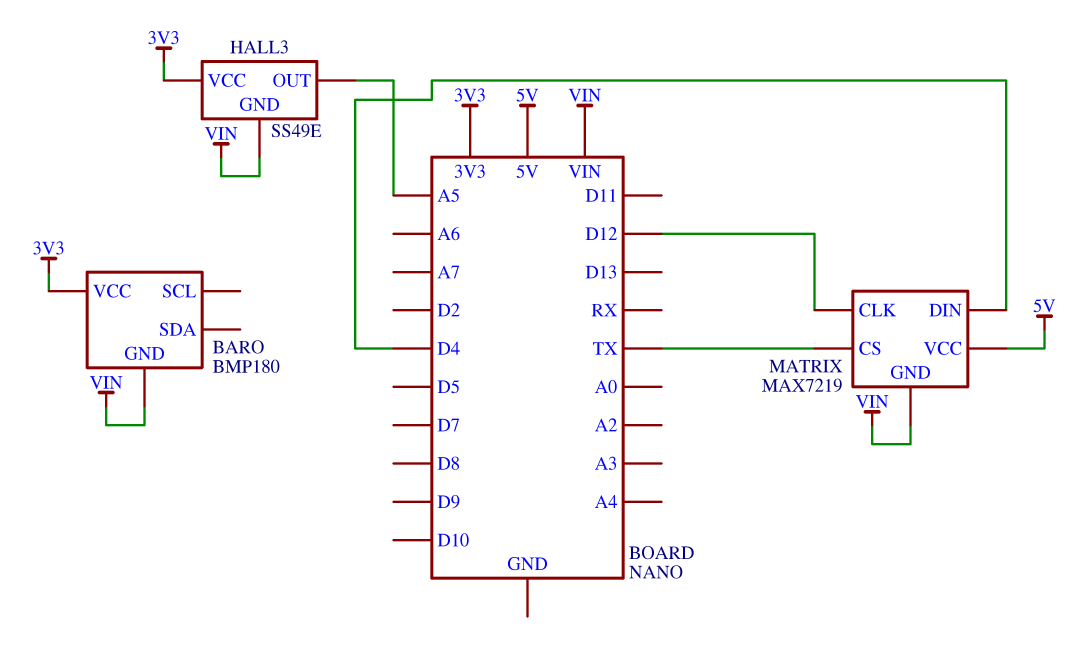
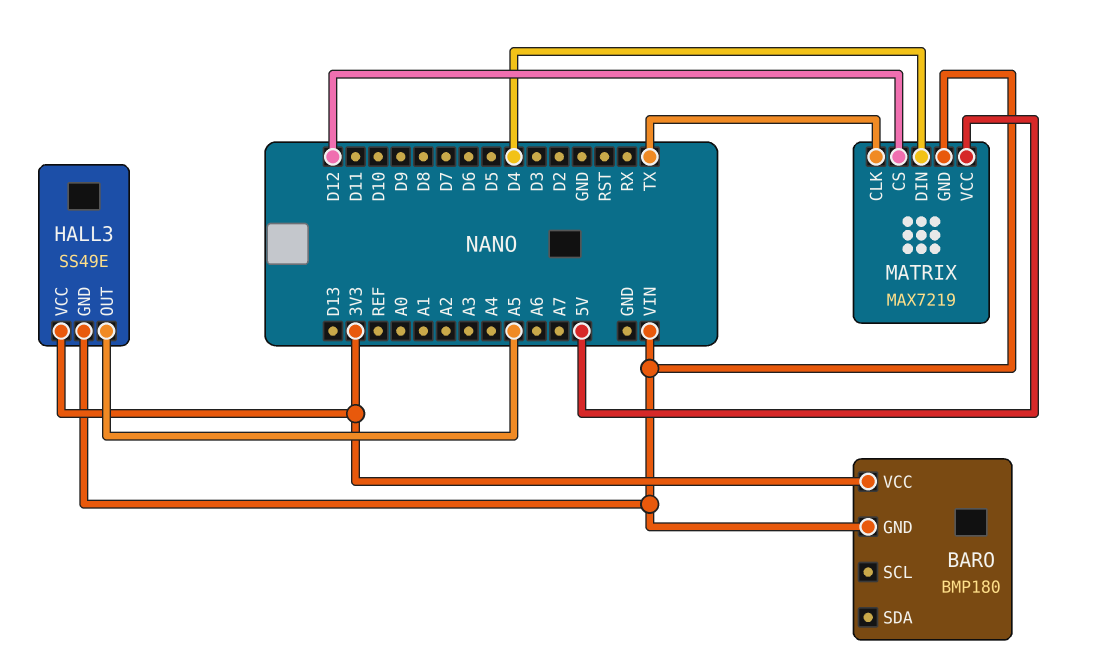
MATRIX pin CLK: D12 -> TX
MATRIX pin CS: TX -> D12

